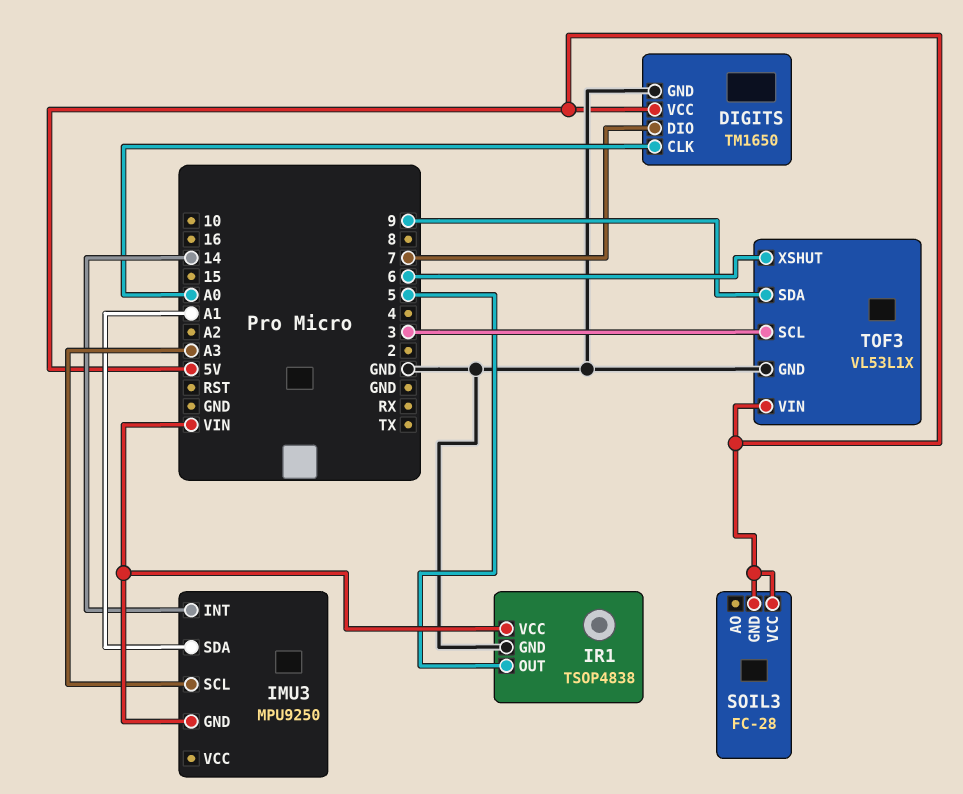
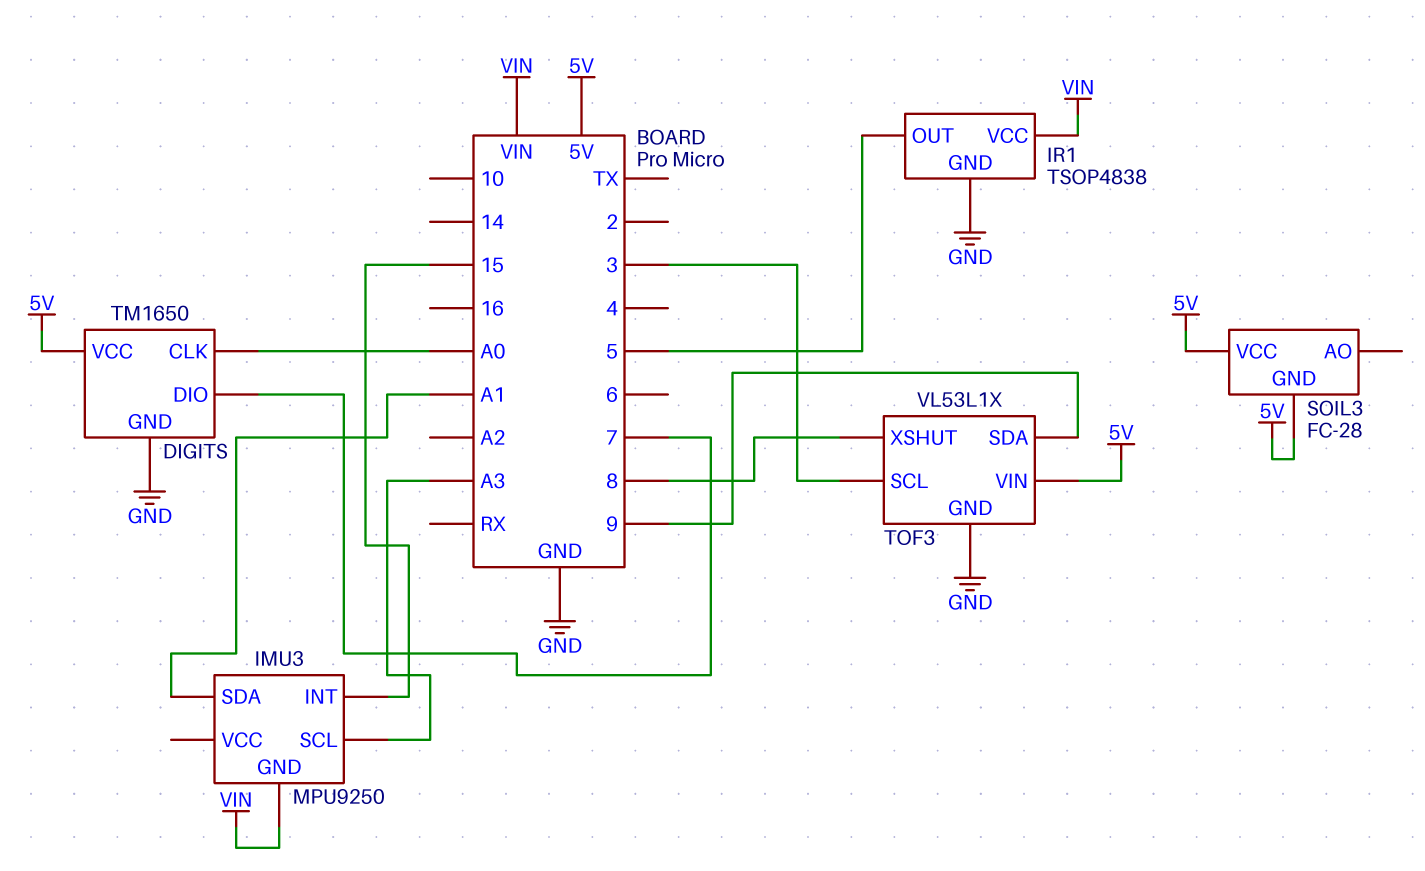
IMU3 pin INT: 14 -> 15
TOF3 pin XSHUT: 6 -> 8

